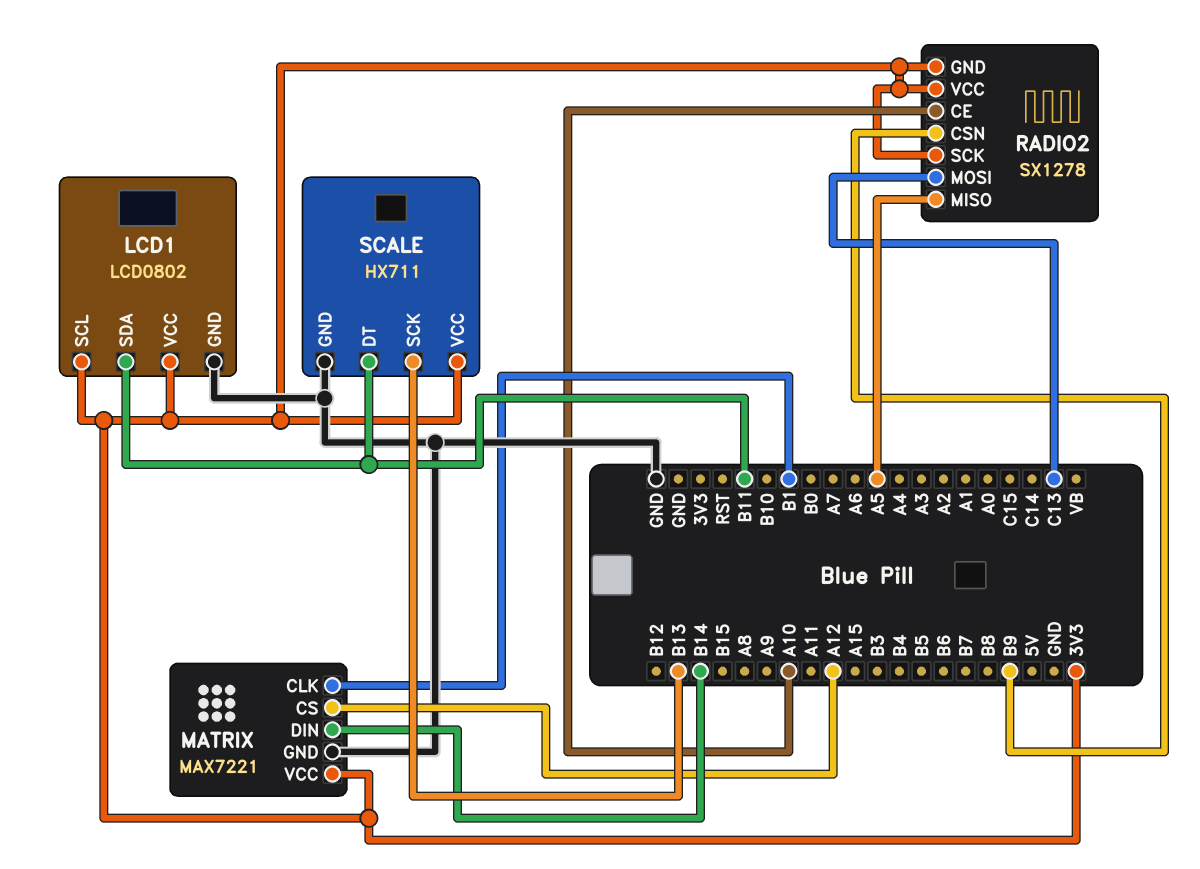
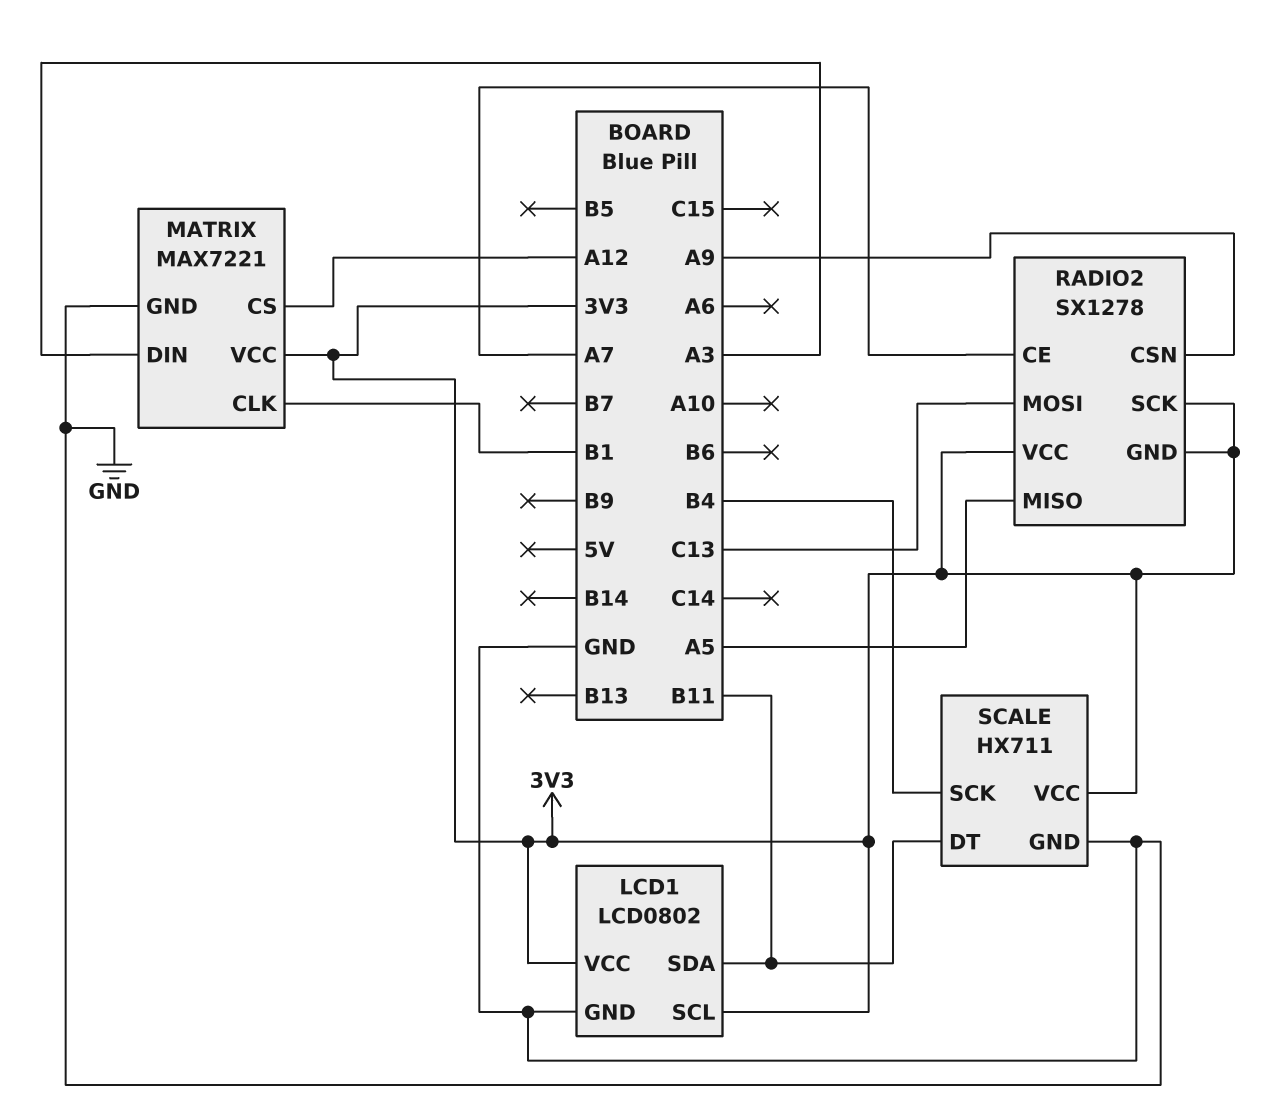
MATRIX pin DIN: B14 -> A3
RADIO2 pin CE: A10 -> A7
RADIO2 pin CSN: B9 -> A9
SCALE pin SCK: B13 -> B4

